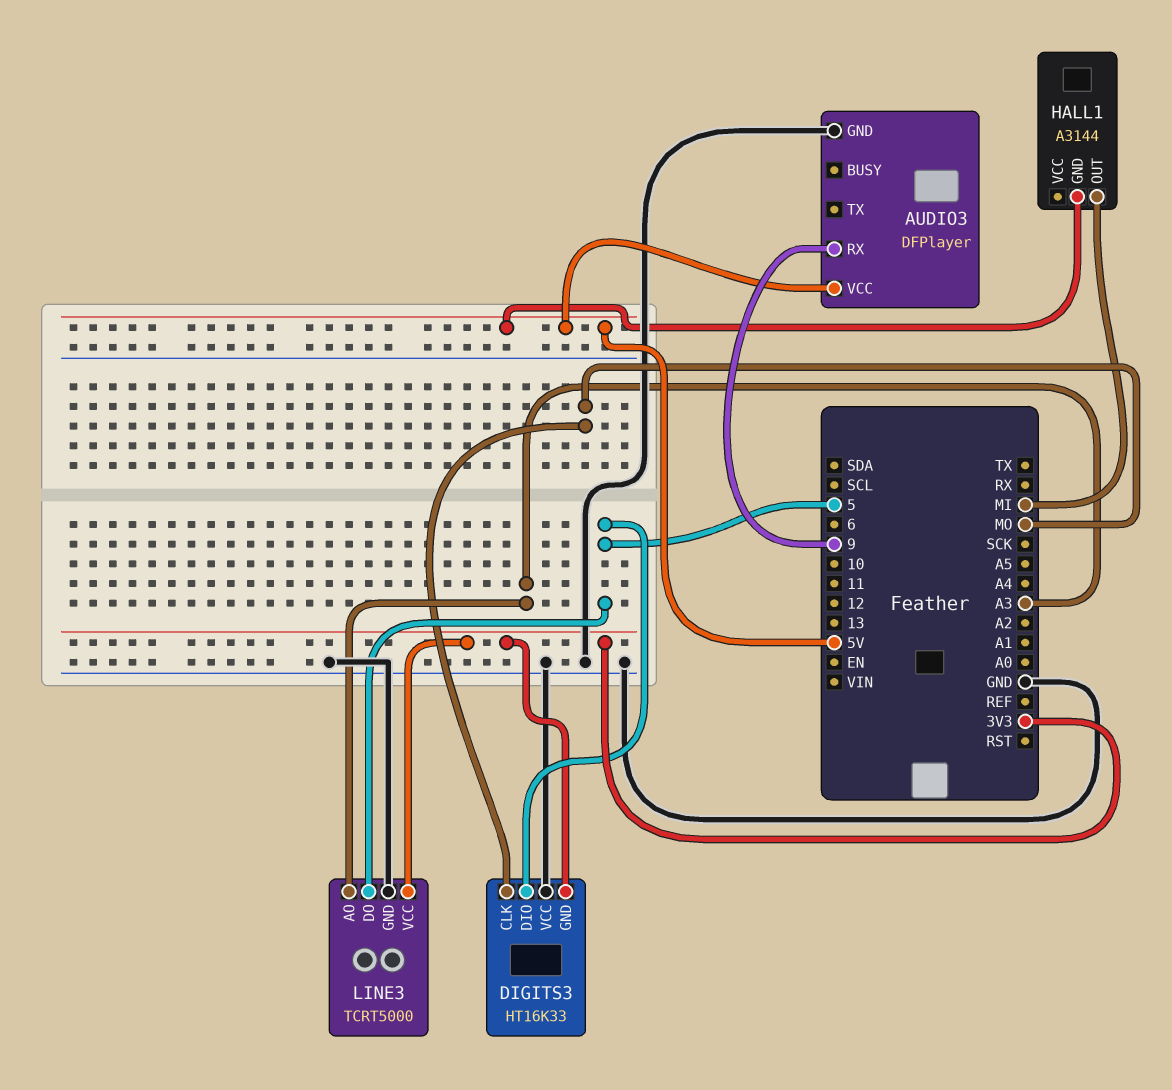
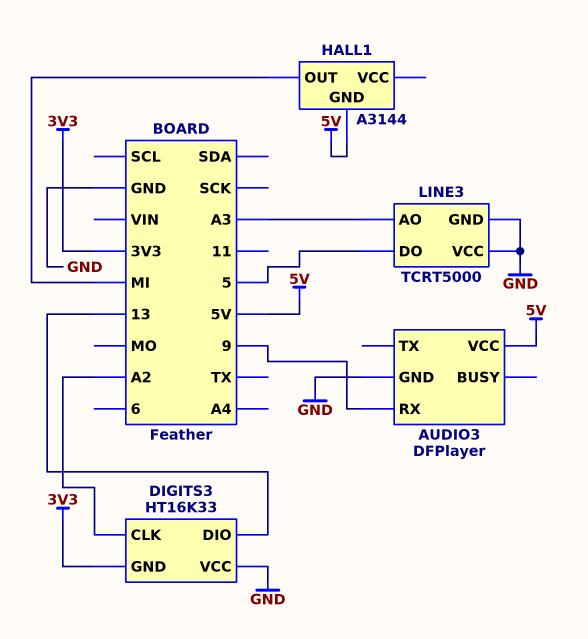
DIGITS3 pin CLK: MO -> A2
DIGITS3 pin DIO: 5 -> 13
LINE3 pin VCC: 3V3 -> GND

